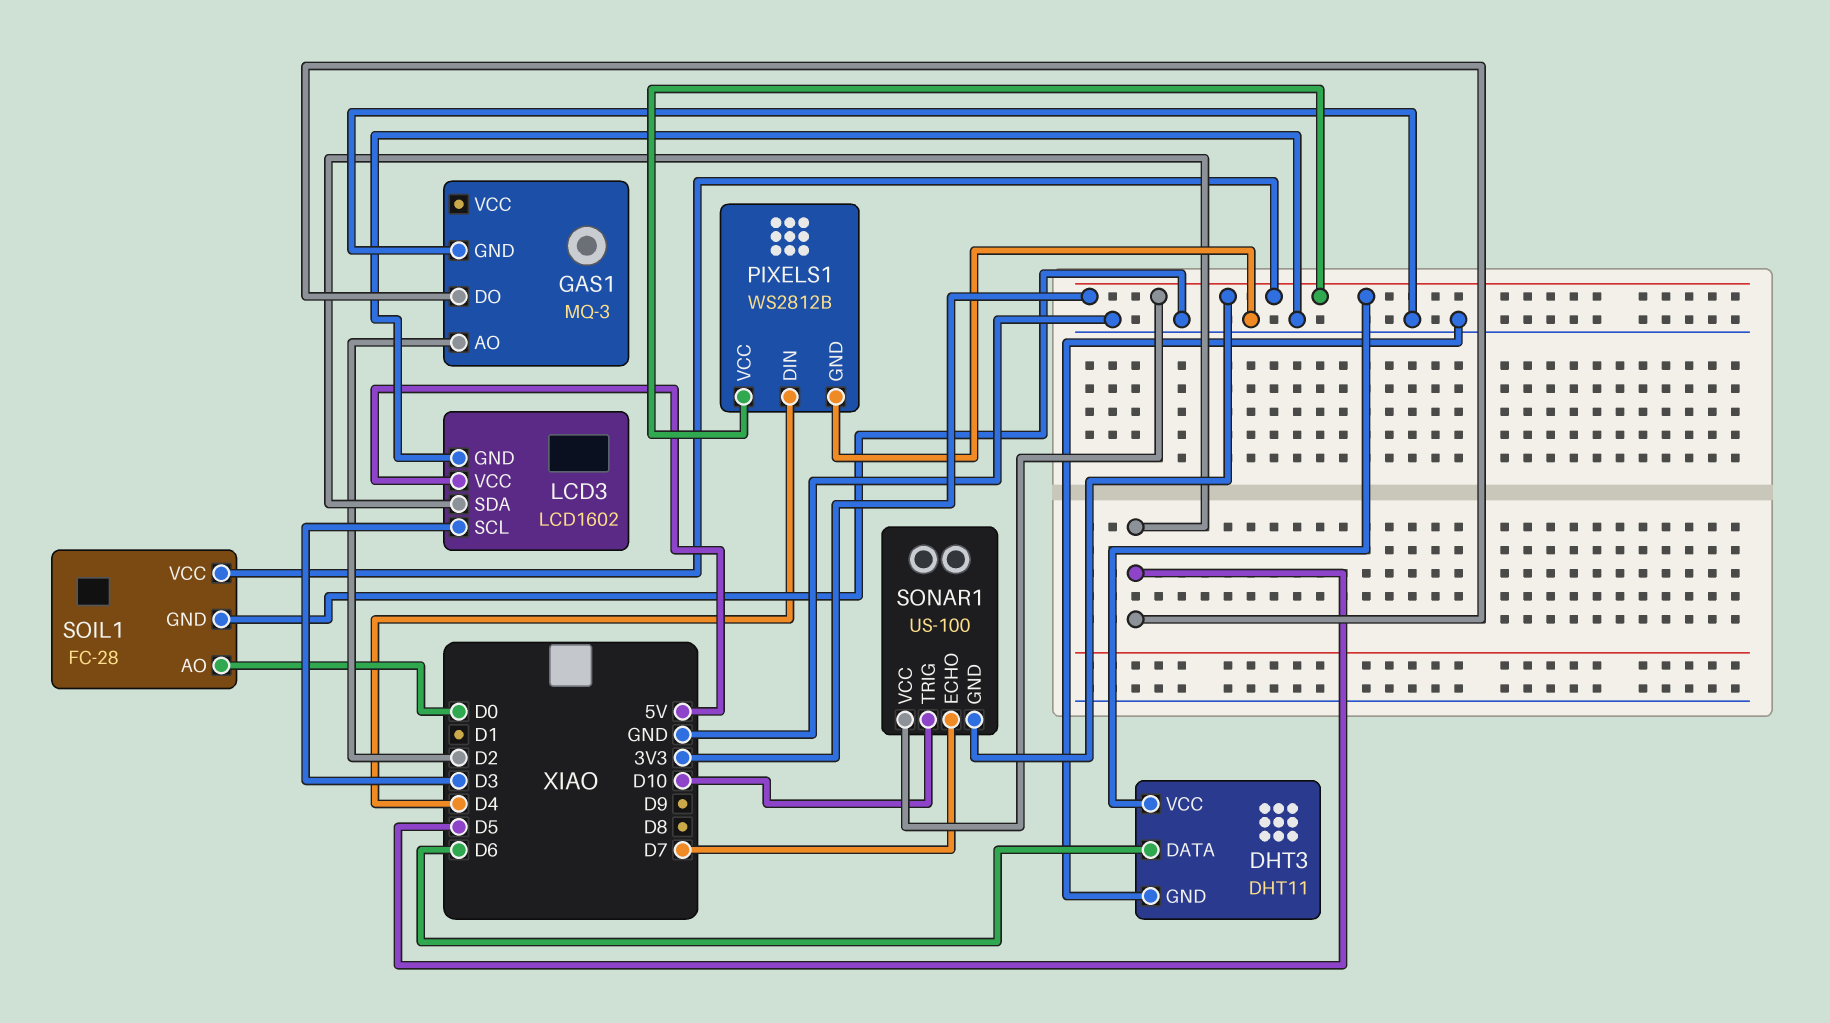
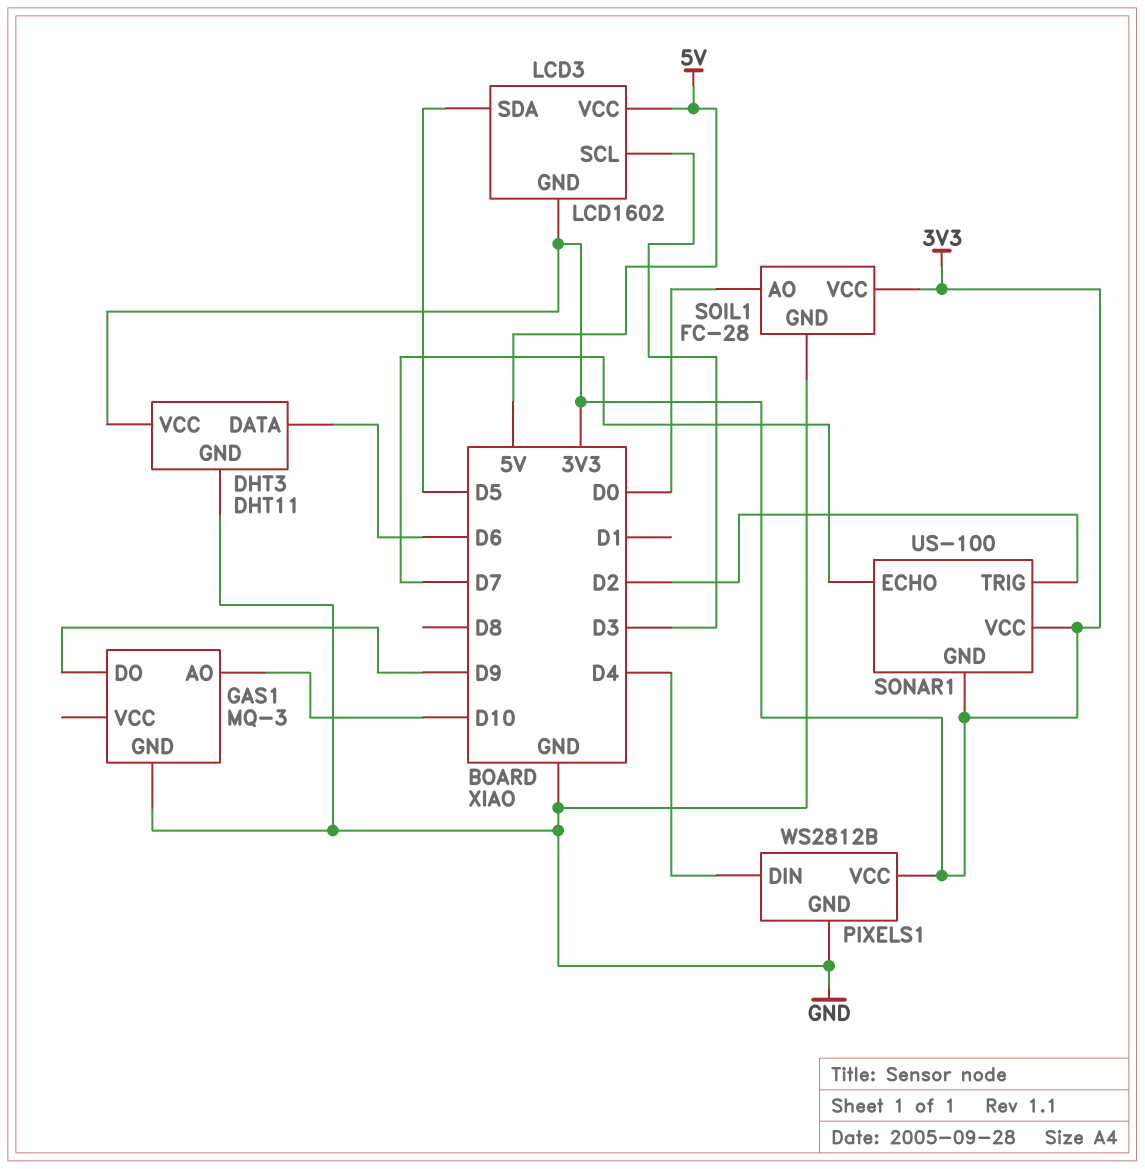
GAS1 pin AO: D2 -> D10
GAS1 pin DO: D5 -> D9
LCD3 pin GND: GND -> 3V3
SONAR1 pin TRIG: D10 -> D2

